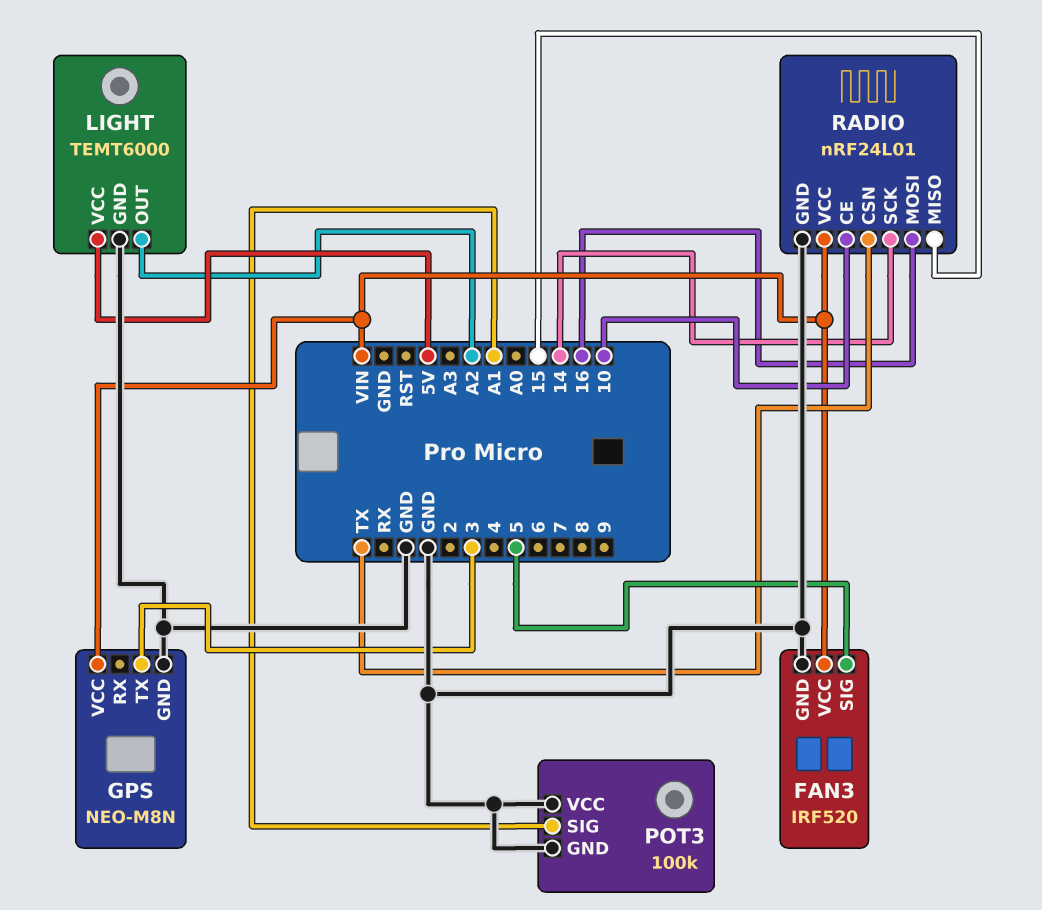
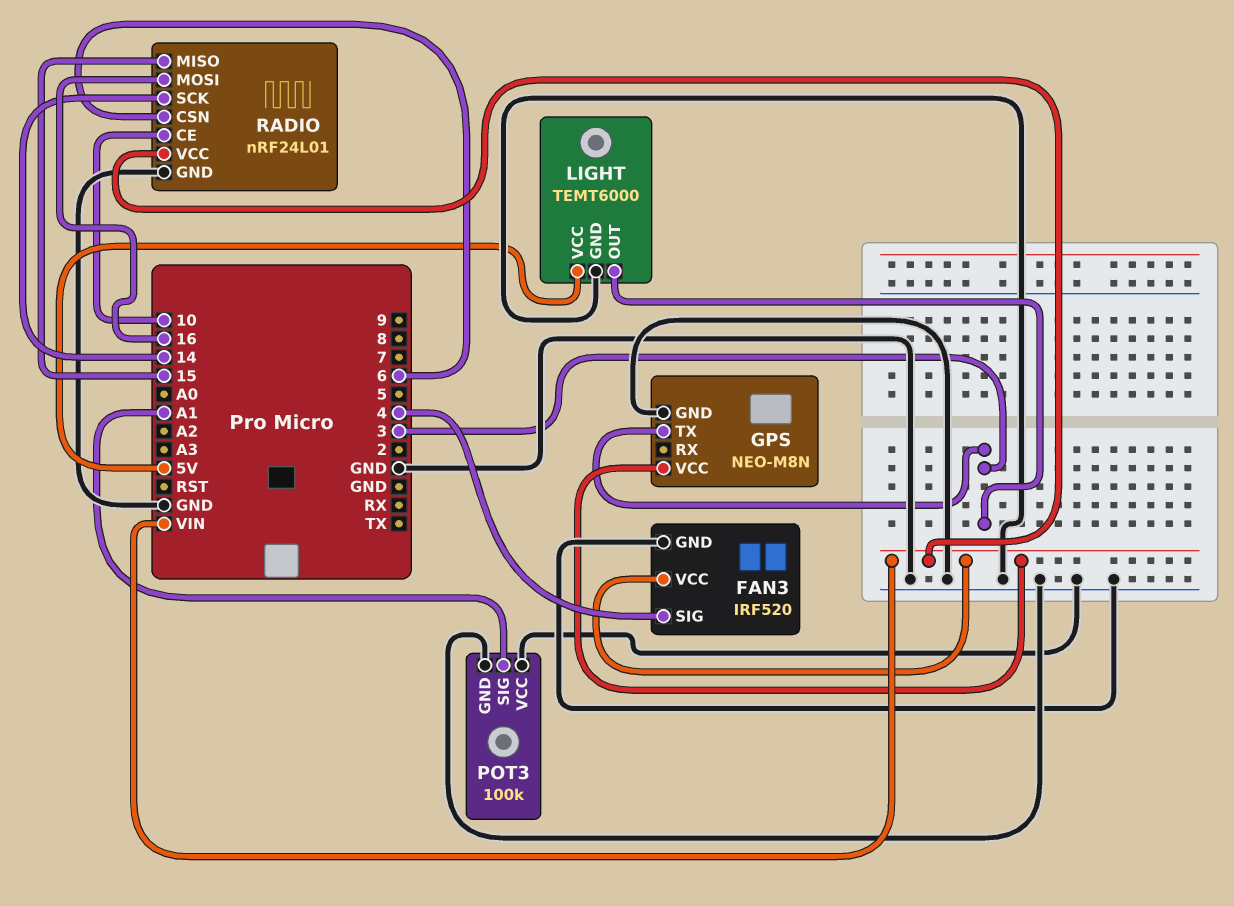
FAN3 pin SIG: 5 -> 4
LIGHT pin OUT: A2 -> 3
RADIO pin CSN: TX -> 6

